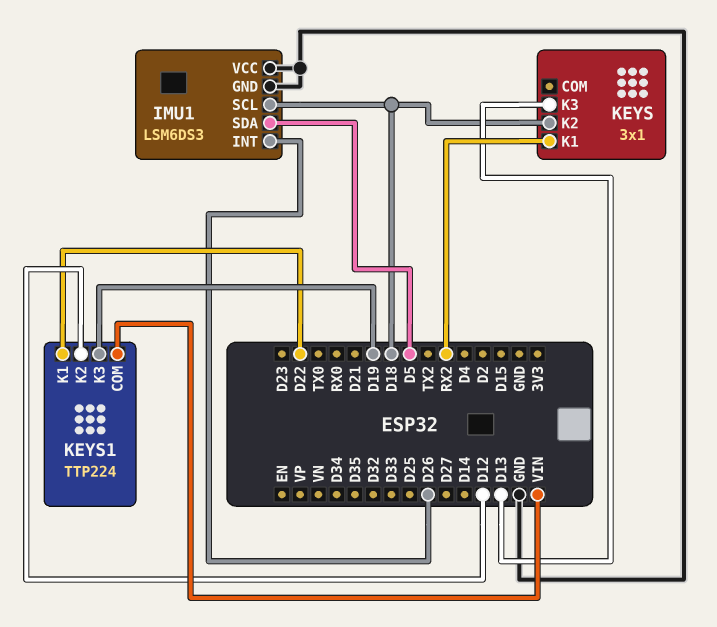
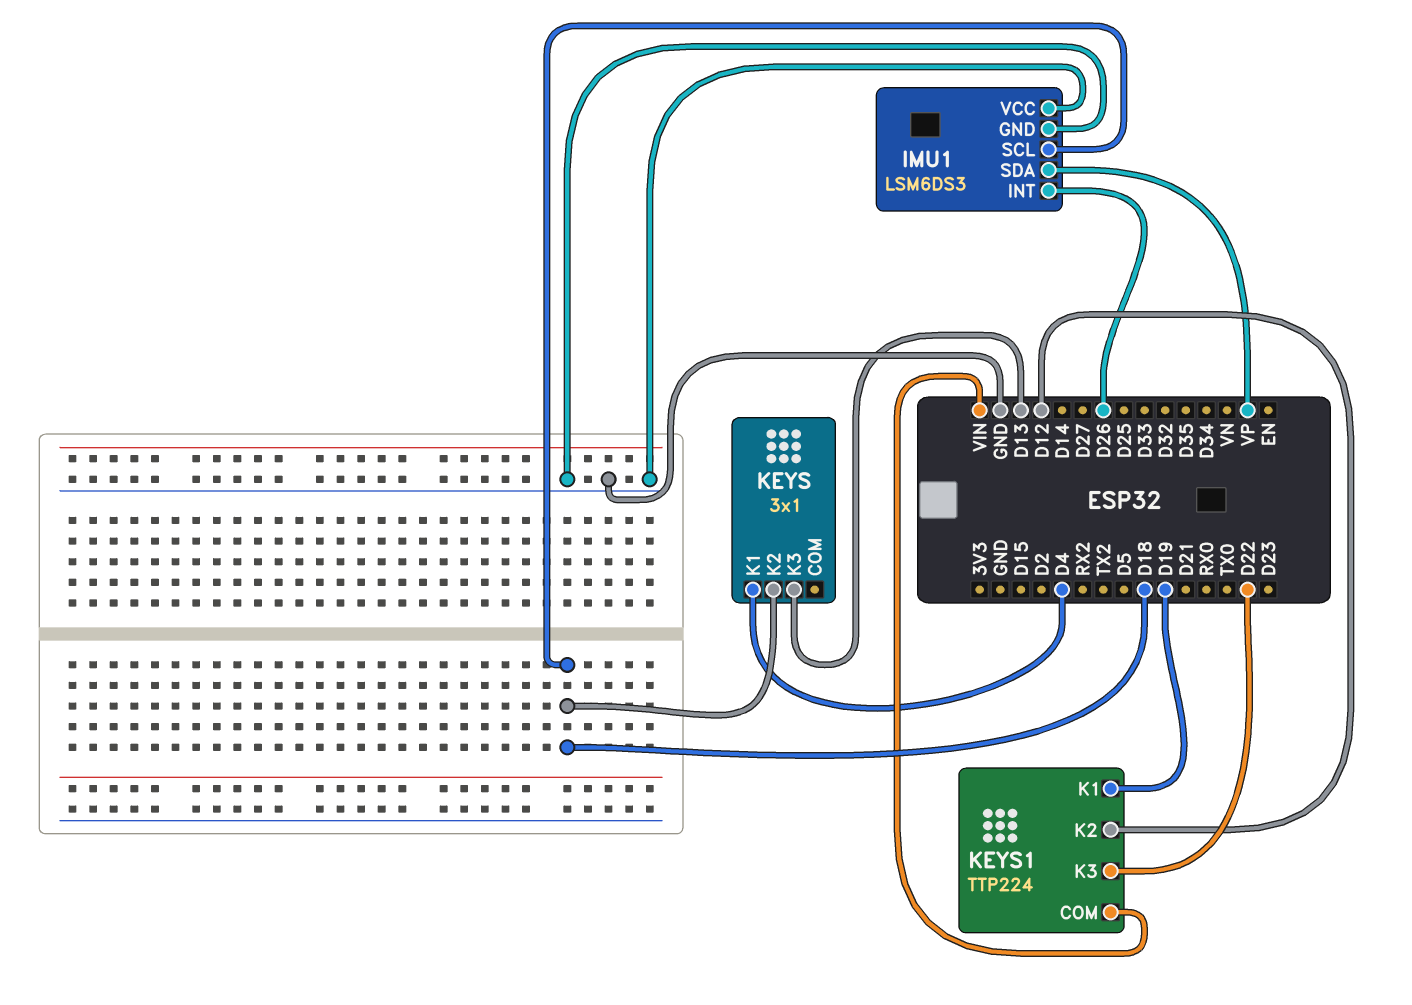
IMU1 pin SDA: D5 -> VP
KEYS pin K1: RX2 -> D4
KEYS1 pin K1: D22 -> D19
KEYS1 pin K3: D19 -> D22

